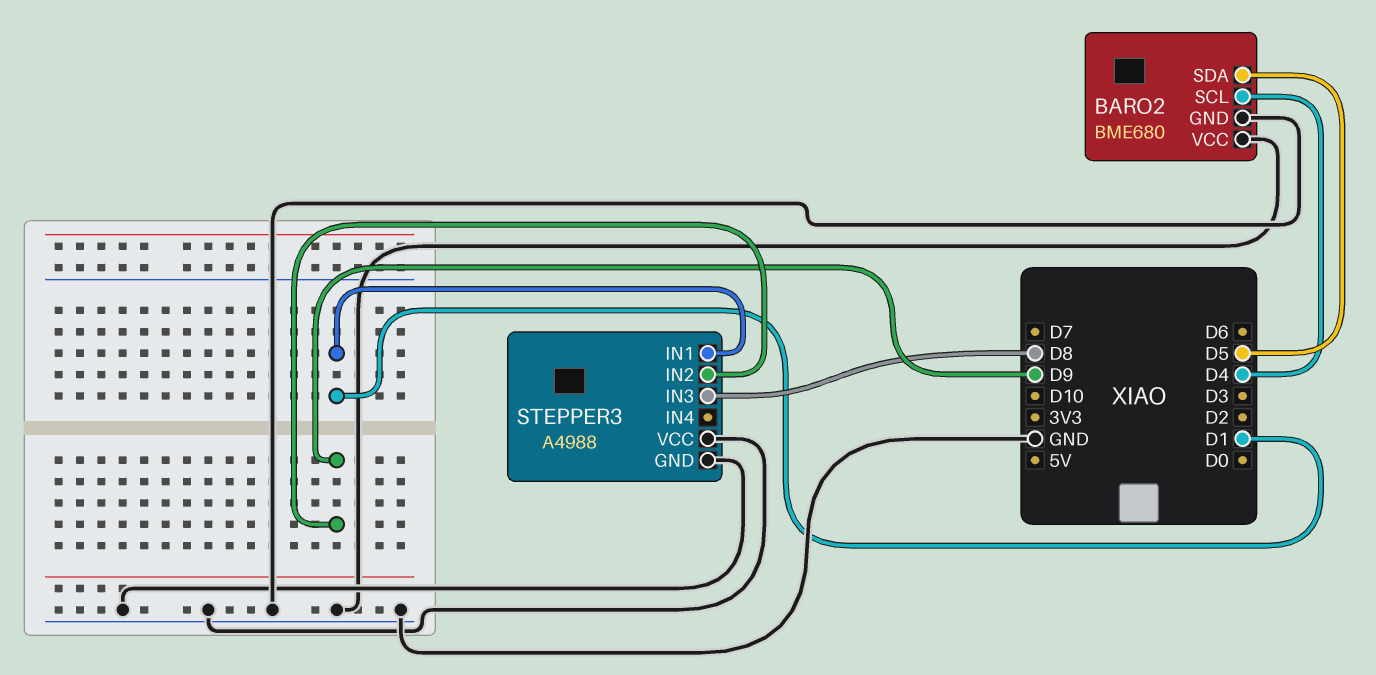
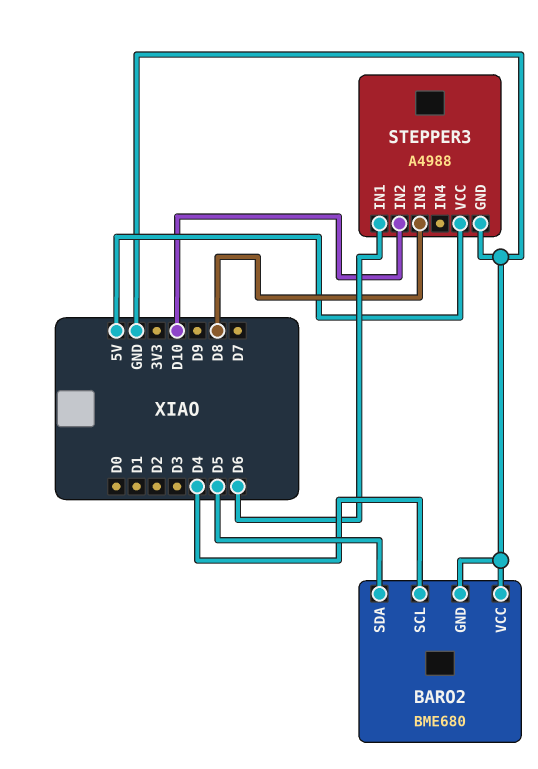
STEPPER3 pin IN1: D1 -> D6
STEPPER3 pin IN2: D9 -> D10
STEPPER3 pin VCC: GND -> 5V

